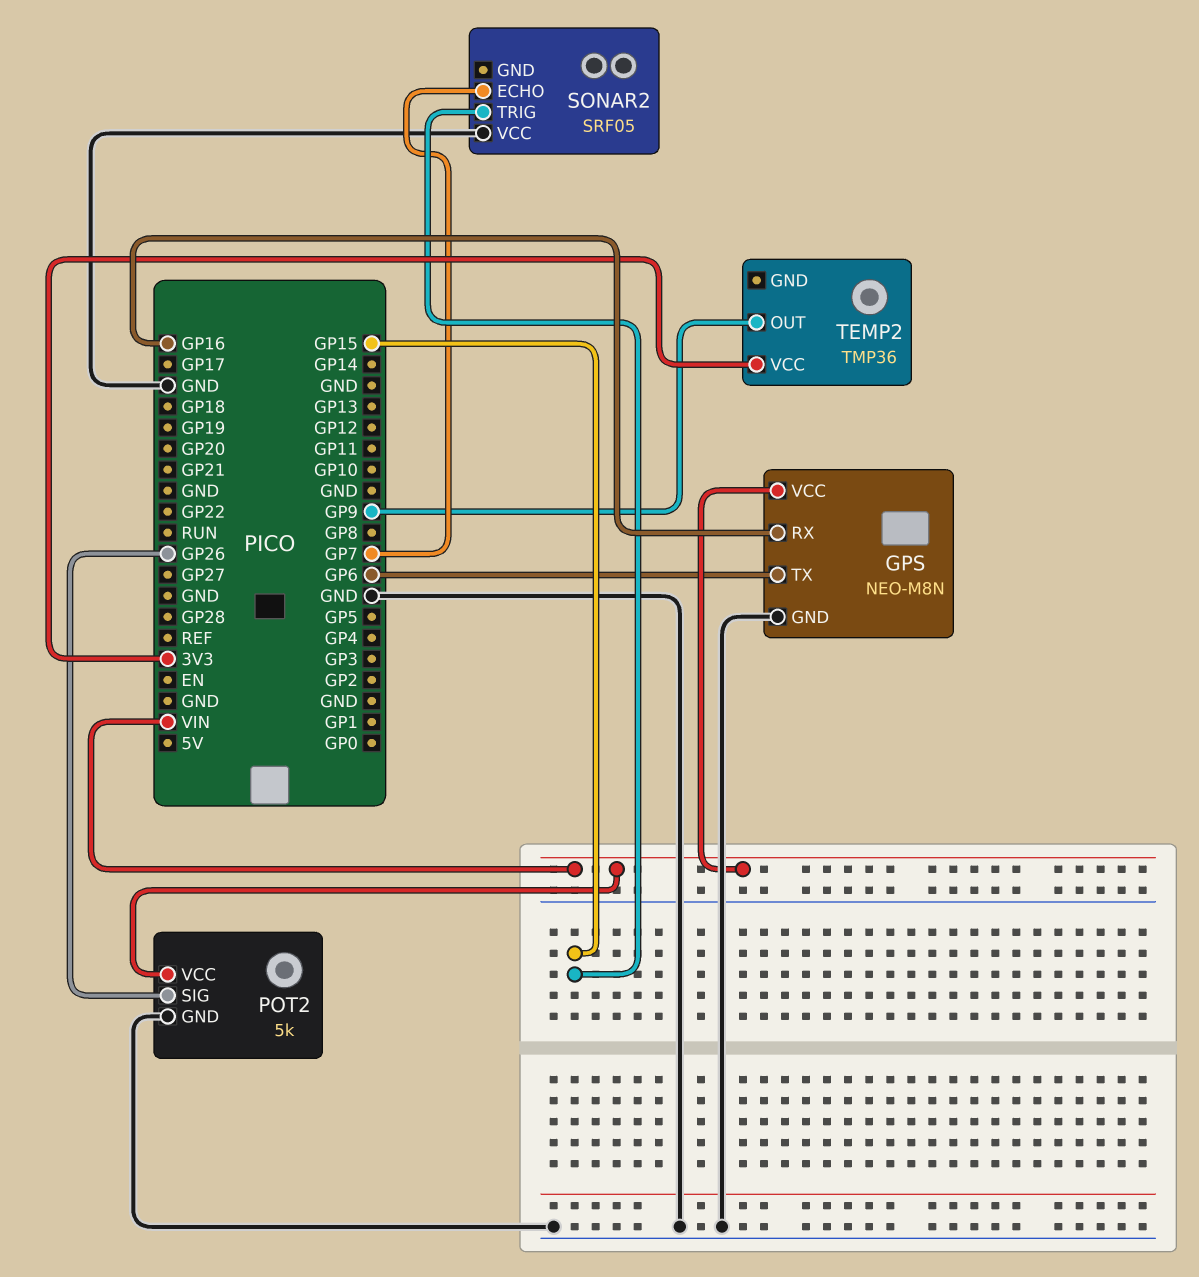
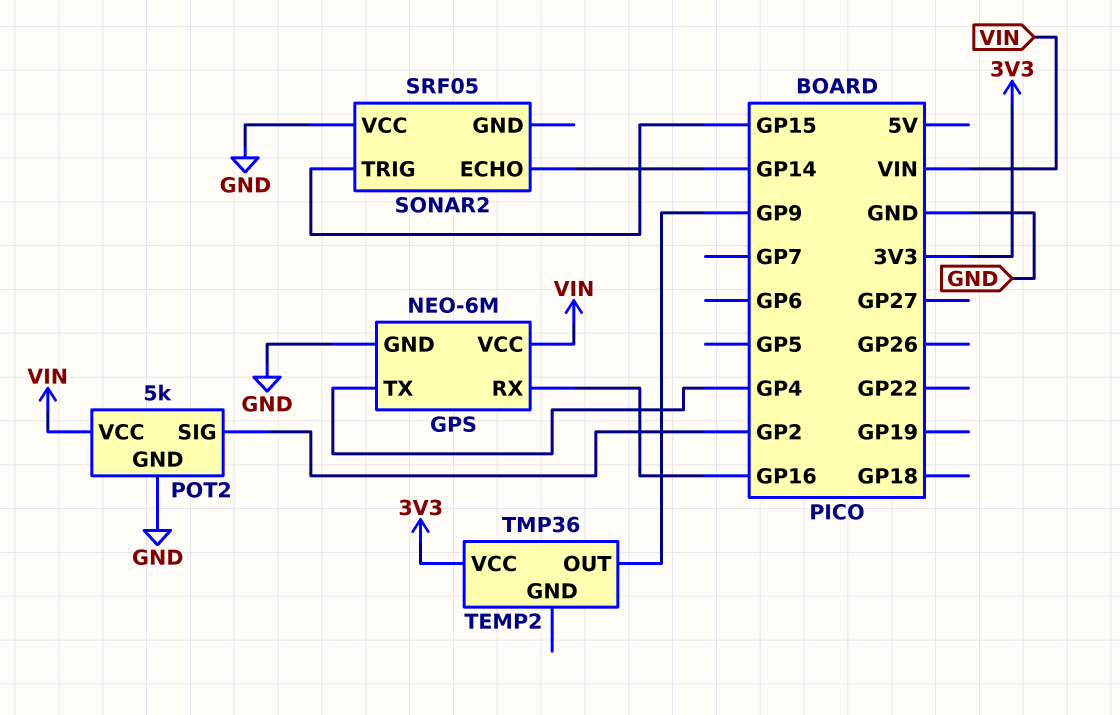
GPS: NEO-M8N -> NEO-6M
GPS pin TX: GP6 -> GP4
POT2 pin SIG: GP26 -> GP2
SONAR2 pin ECHO: GP7 -> GP14

